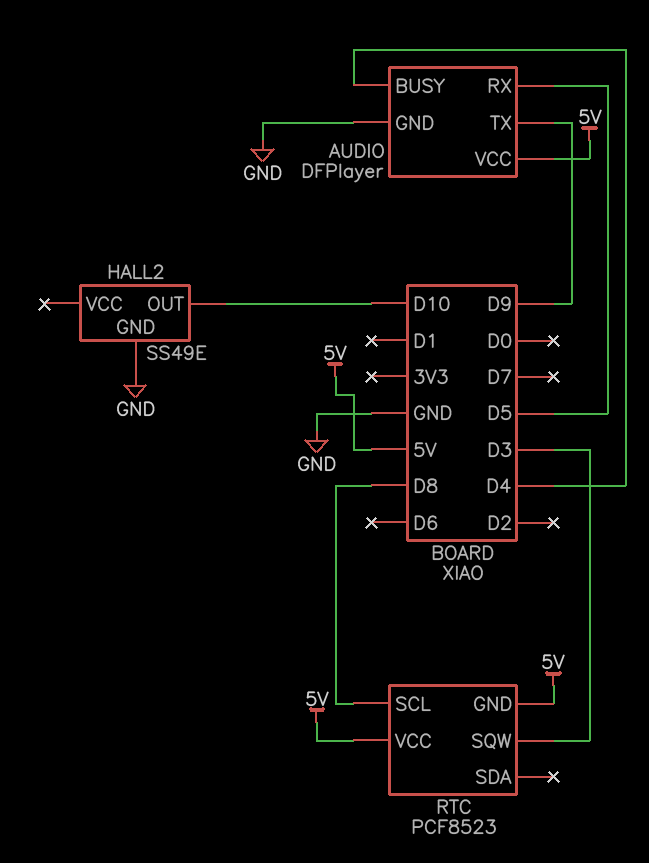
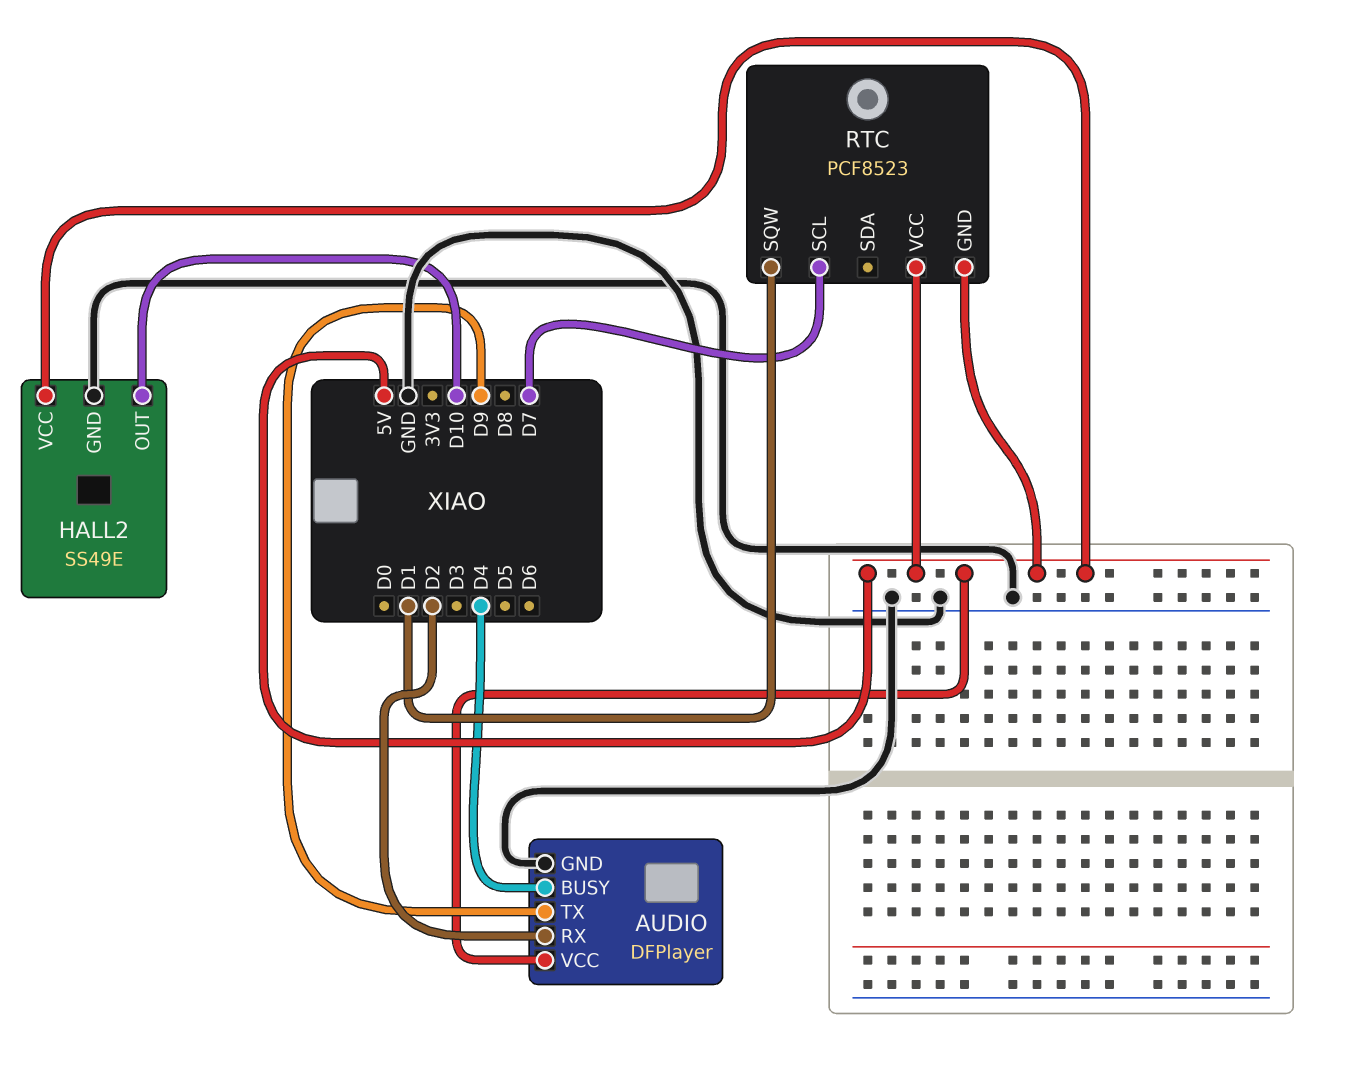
AUDIO pin RX: D5 -> D2
HALL2 pin VCC: none -> 5V
RTC pin SCL: D8 -> D7
RTC pin SQW: D3 -> D1

